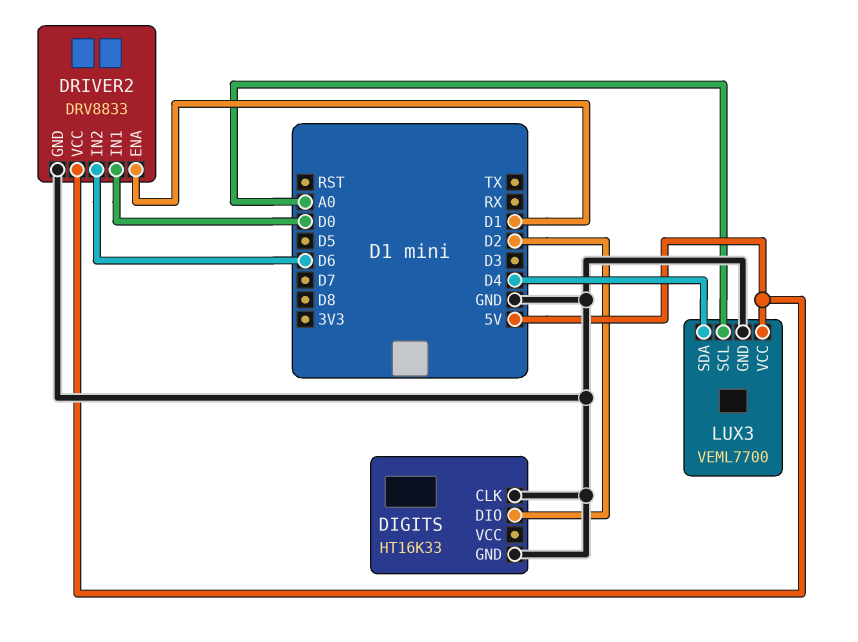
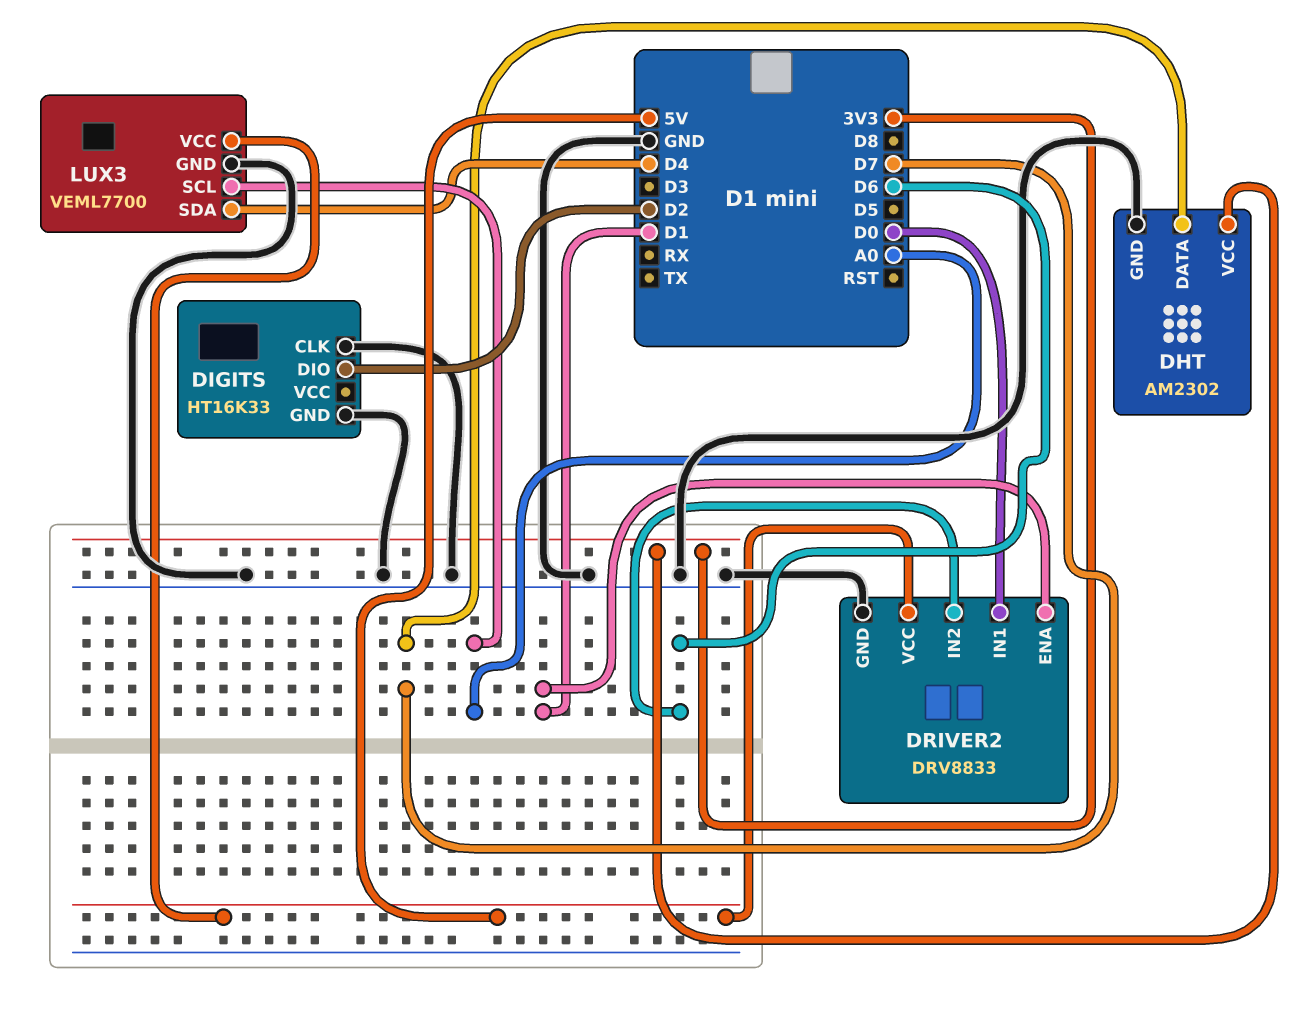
DHT: none -> AM2302
DHT pin DATA: none -> D7
DHT pin GND: none -> GND
DHT pin VCC: none -> 3V3

